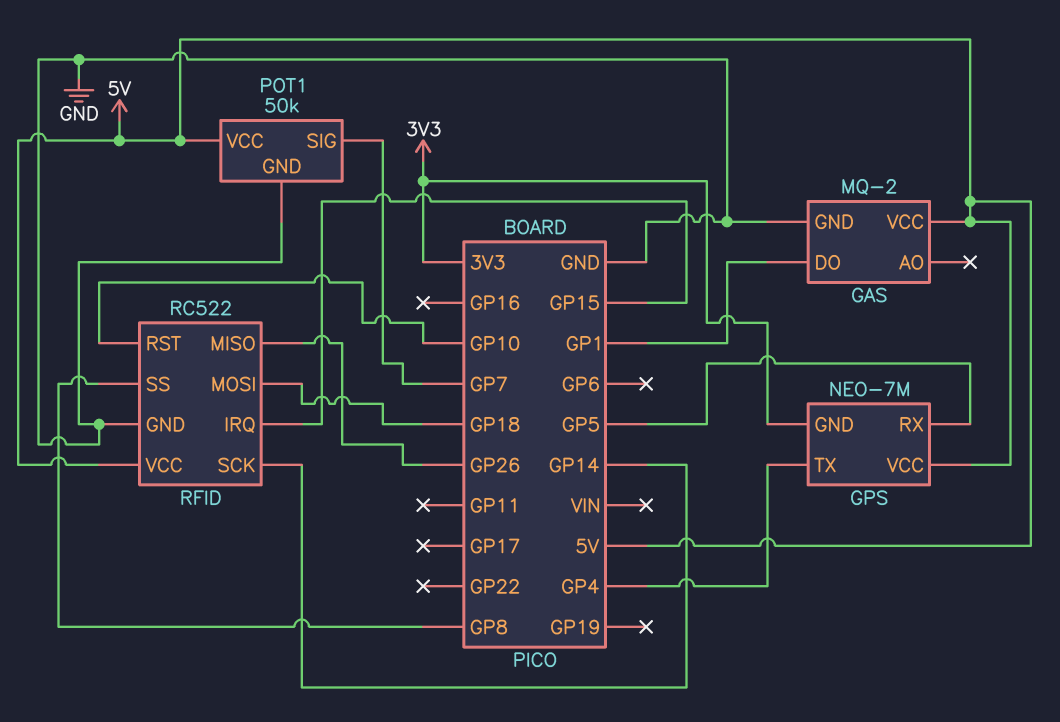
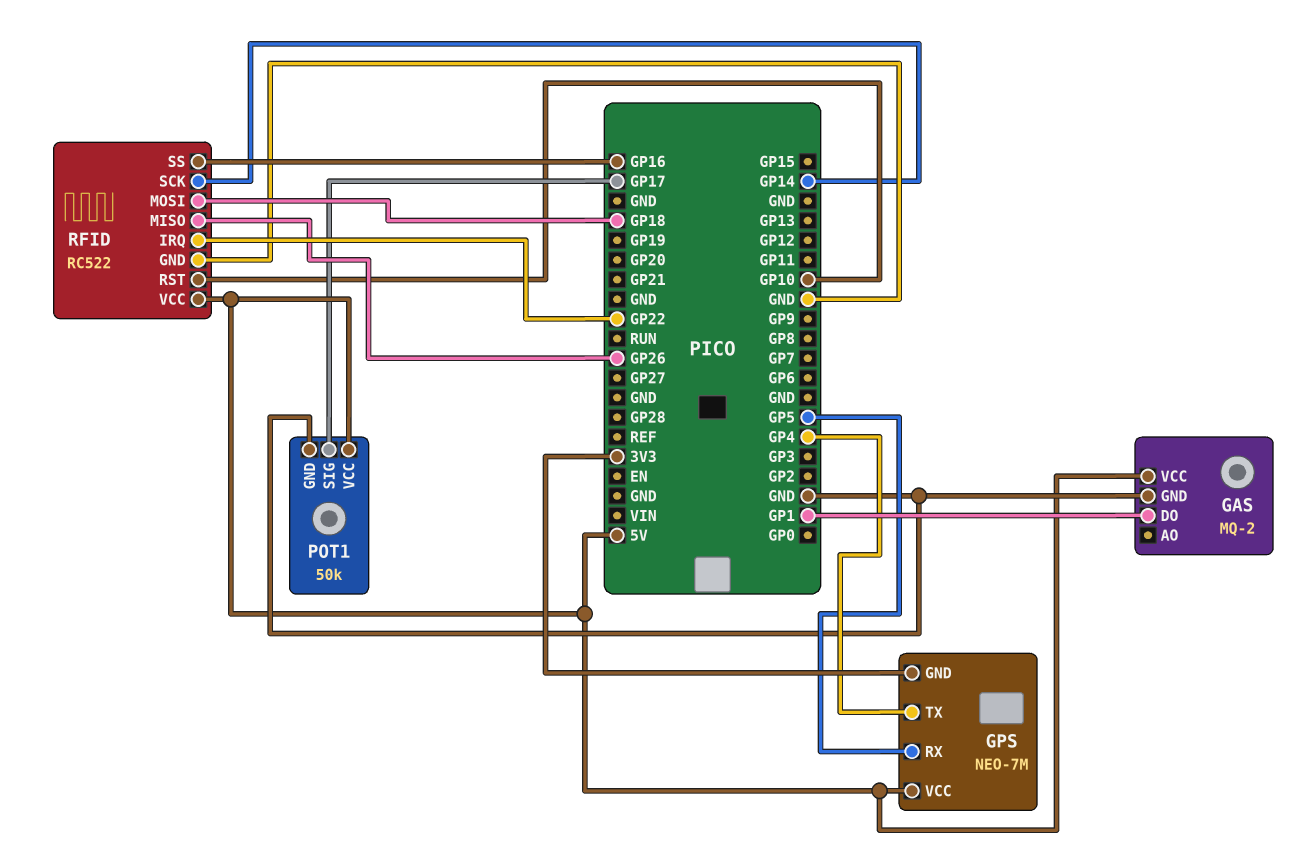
POT1 pin SIG: GP7 -> GP17
RFID pin IRQ: GP15 -> GP22
RFID pin SS: GP8 -> GP16

